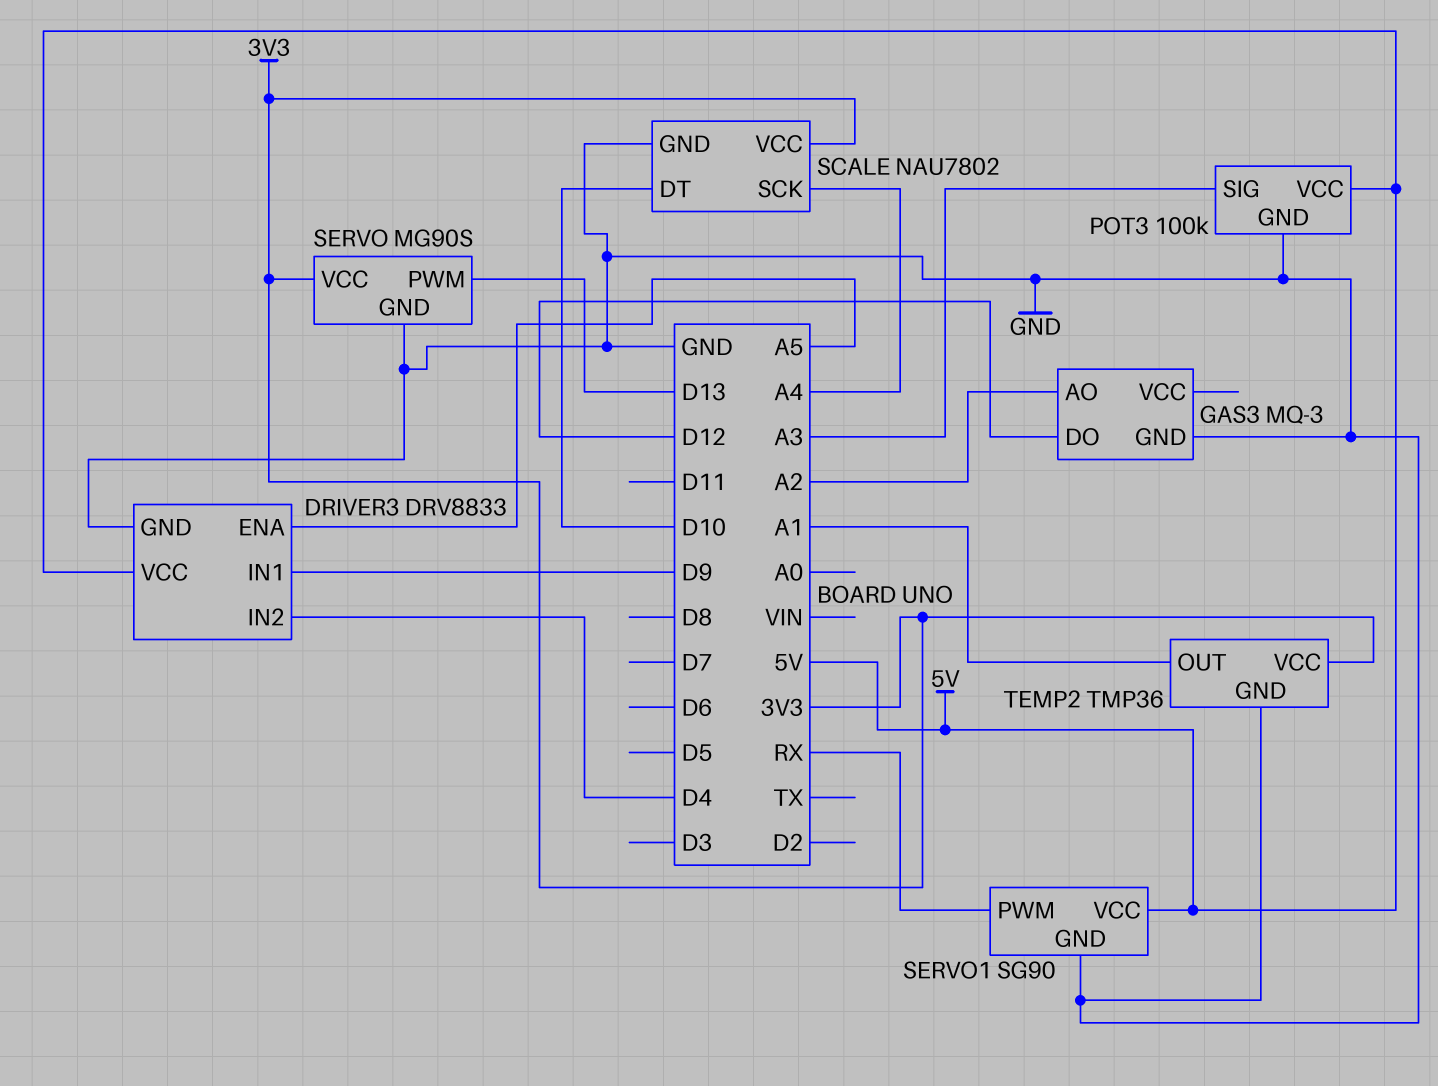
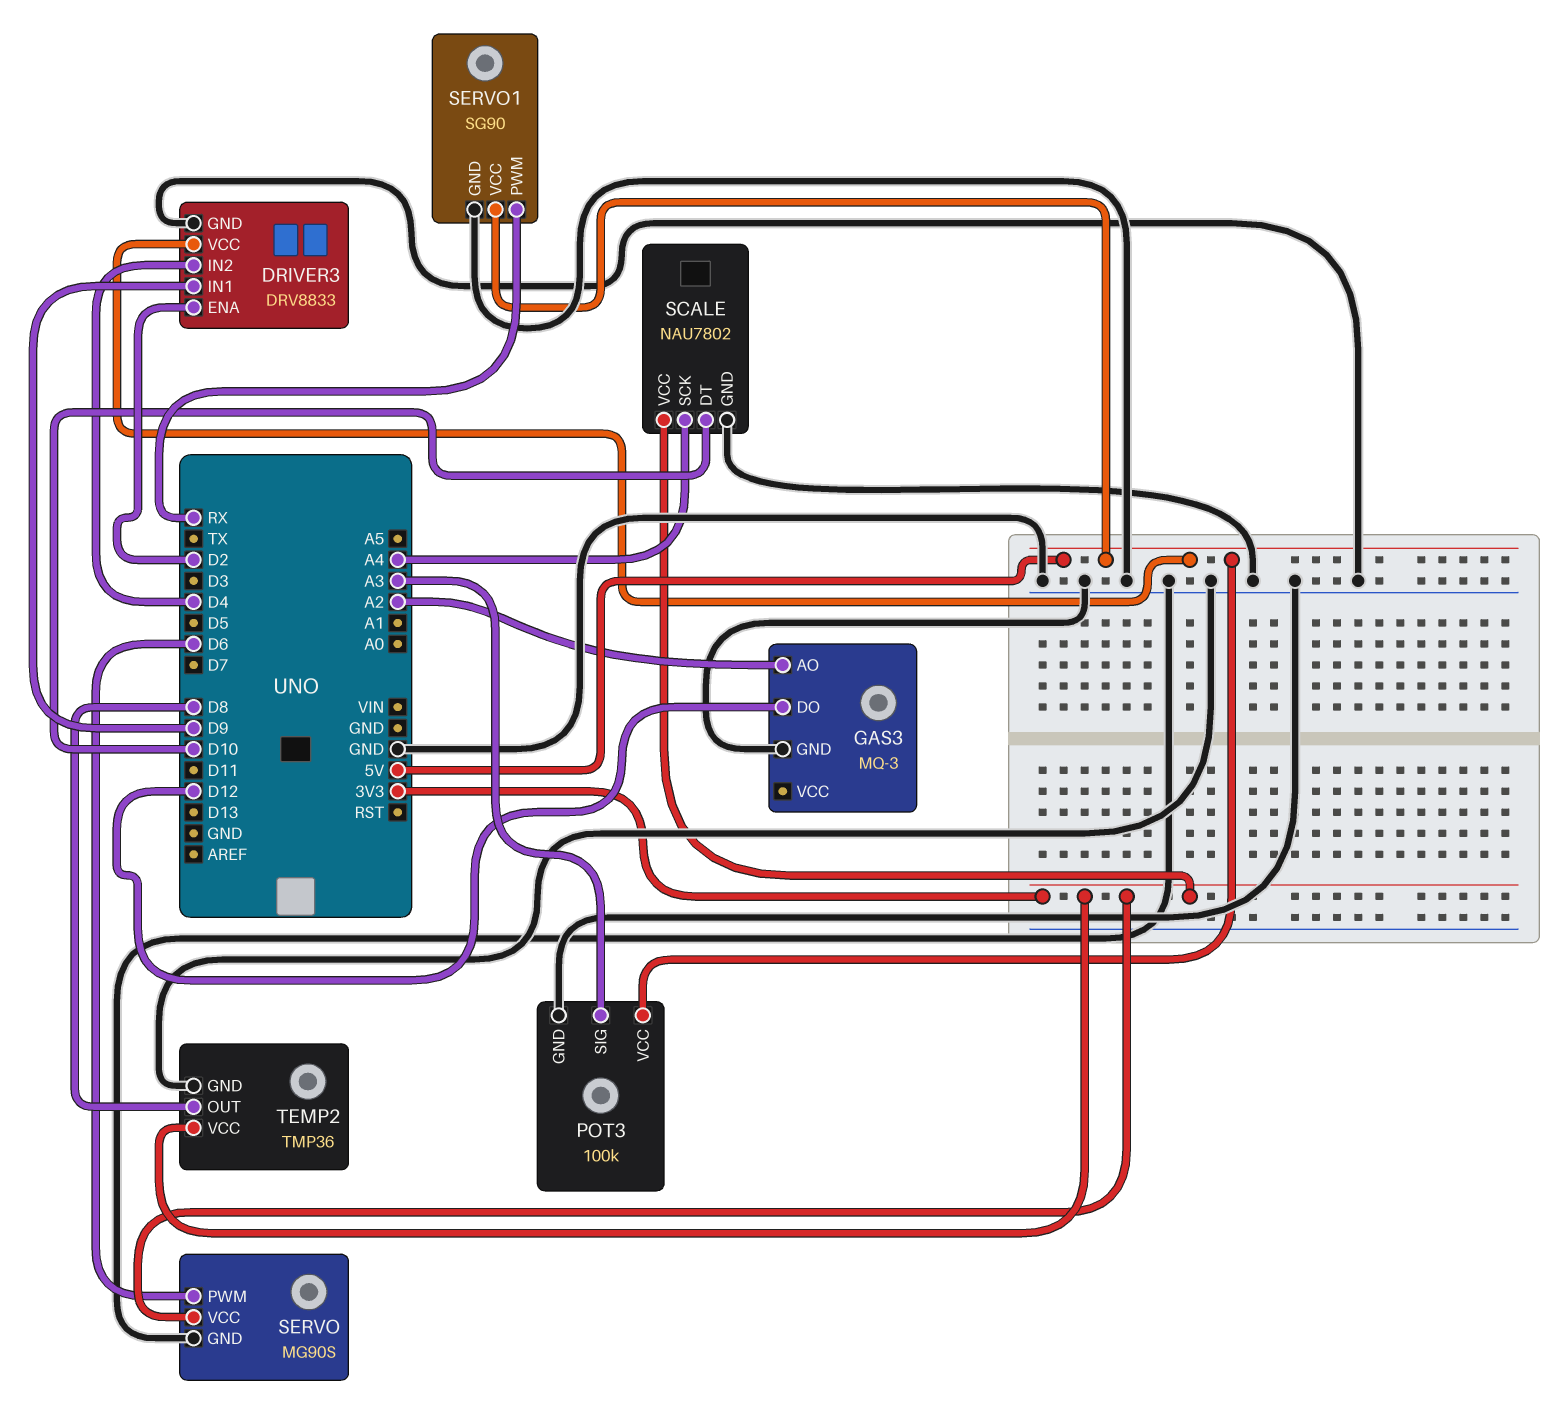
DRIVER3 pin ENA: A5 -> D2
SERVO pin PWM: D13 -> D6
TEMP2 pin OUT: A1 -> D8

